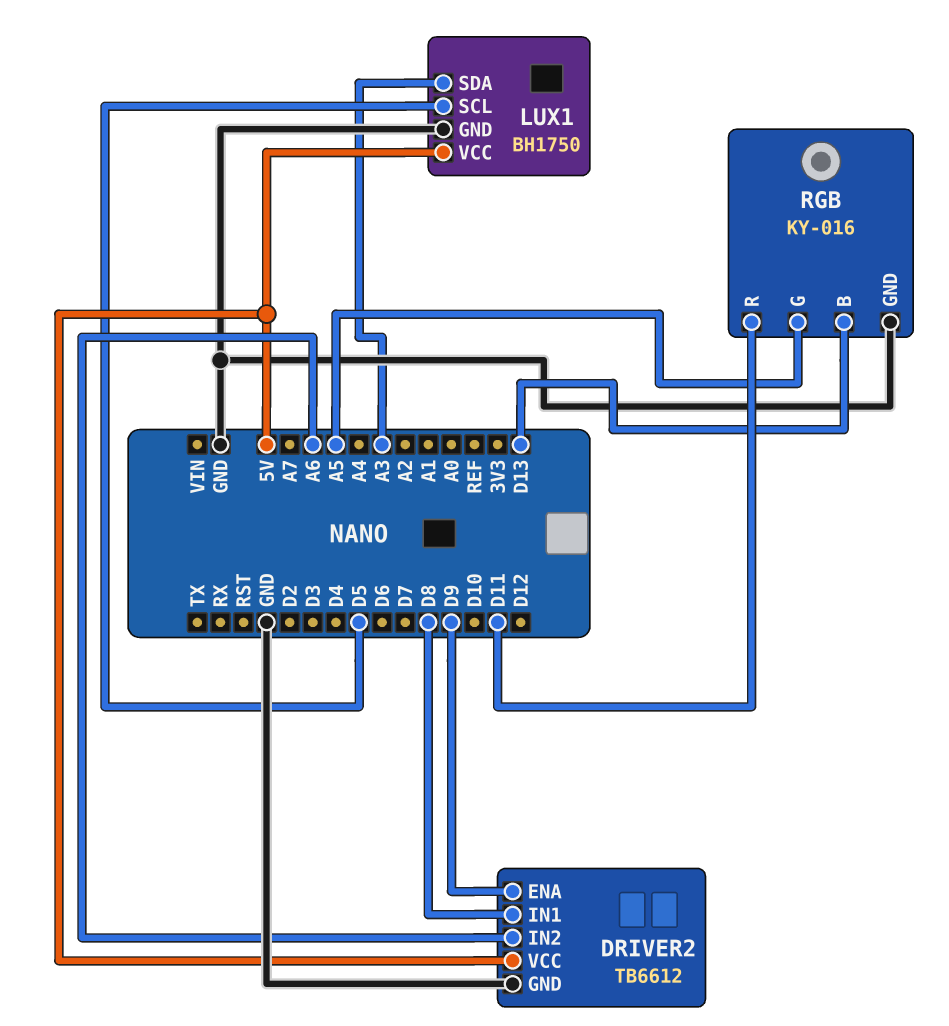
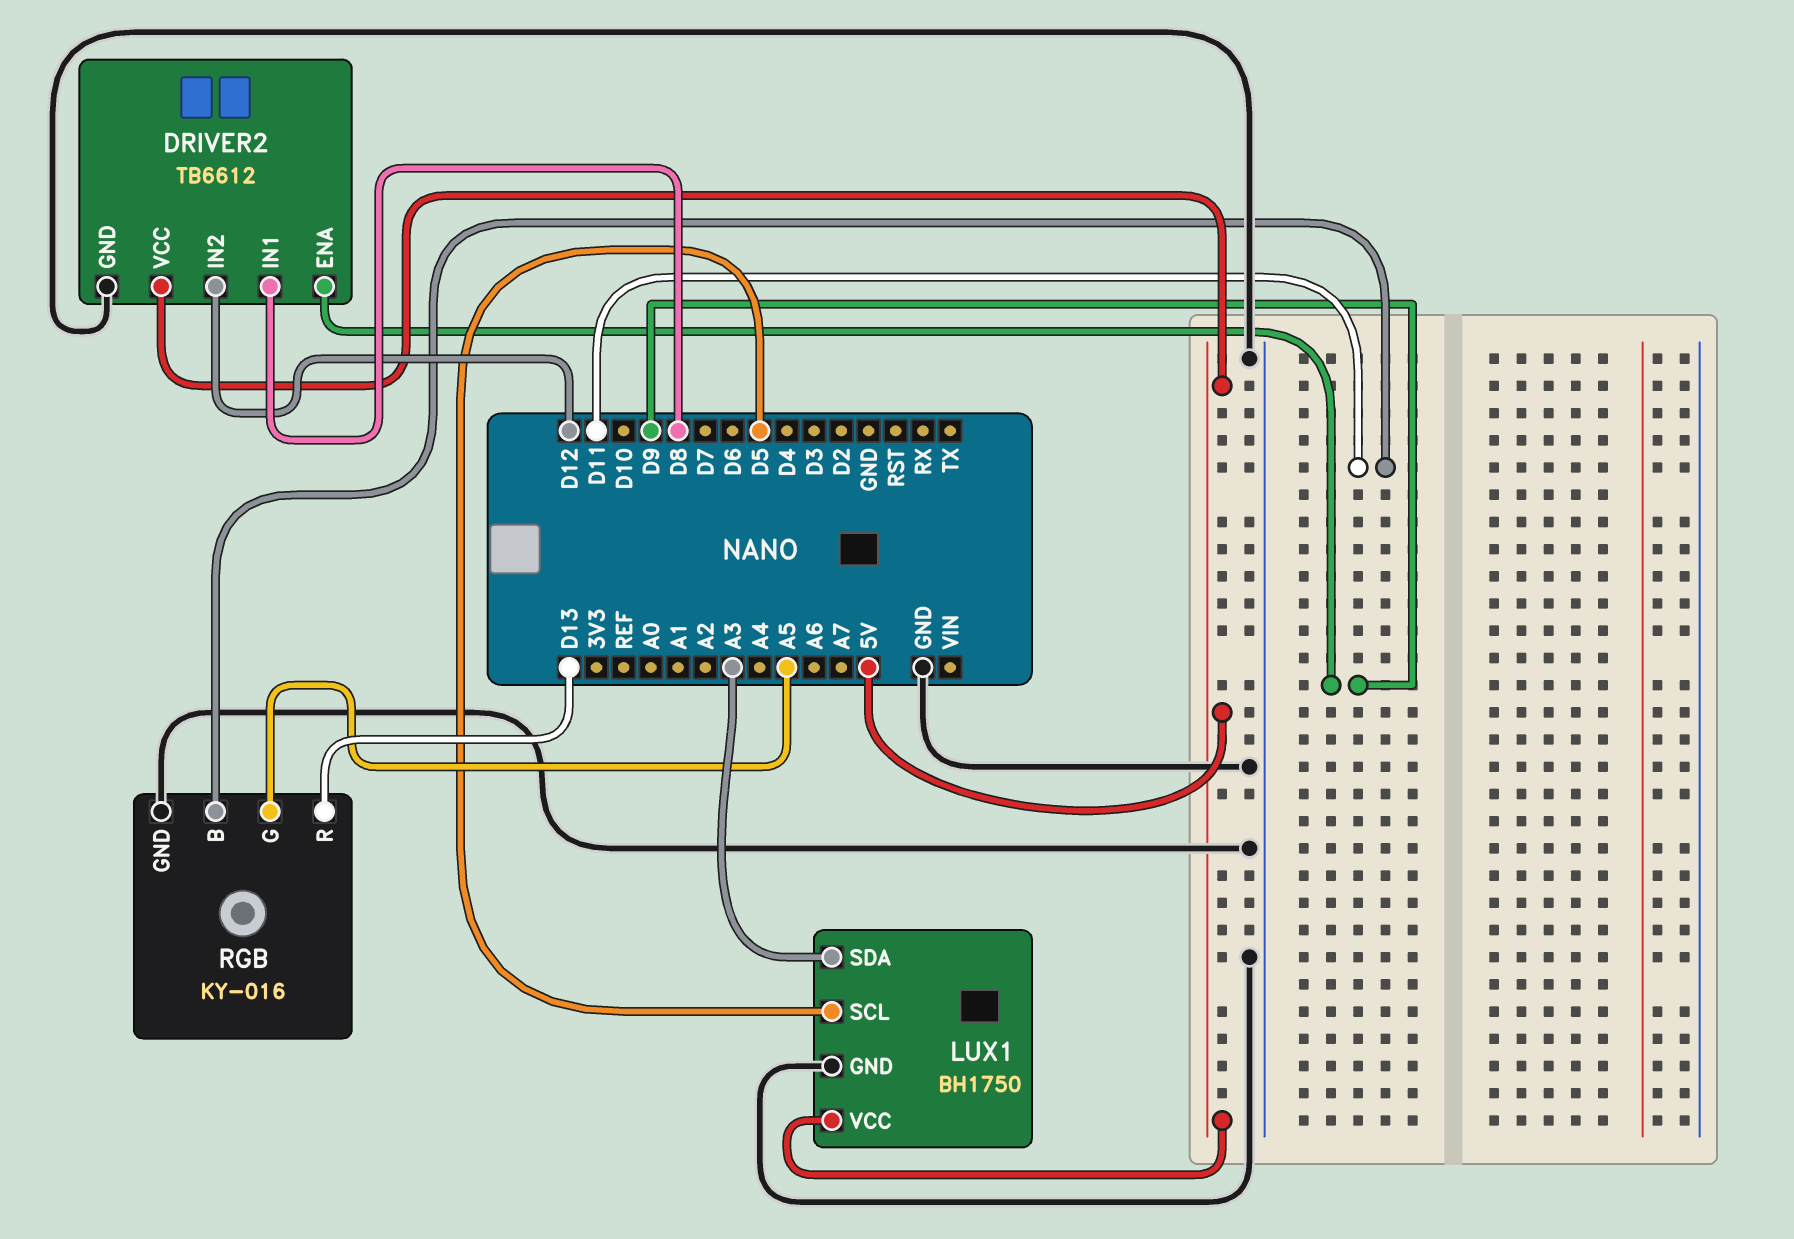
DRIVER2 pin IN2: A6 -> D12
RGB pin B: D13 -> D11
RGB pin R: D11 -> D13

